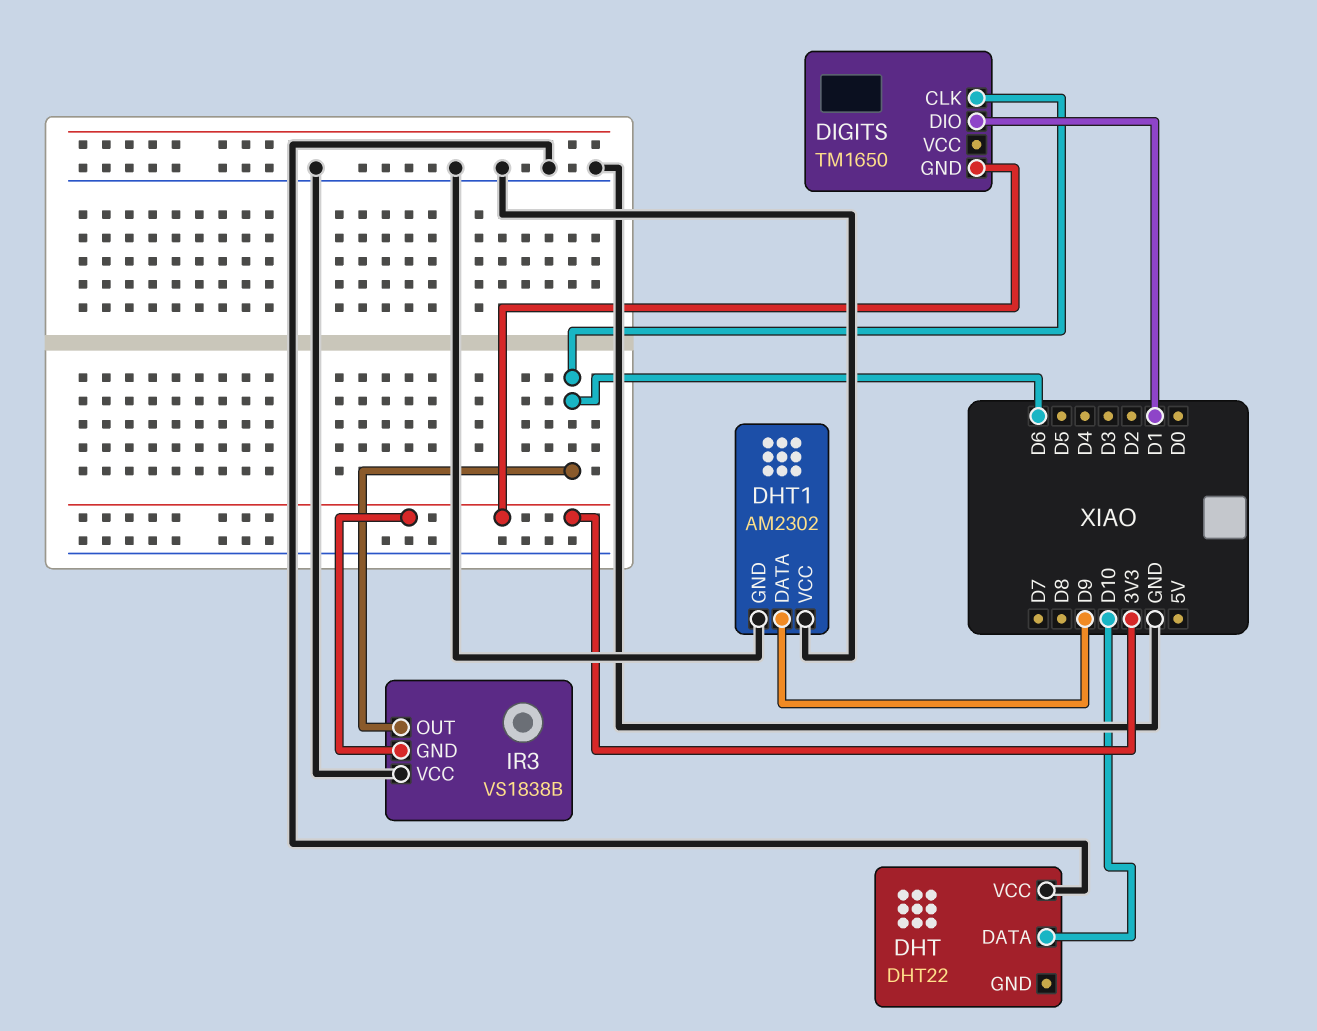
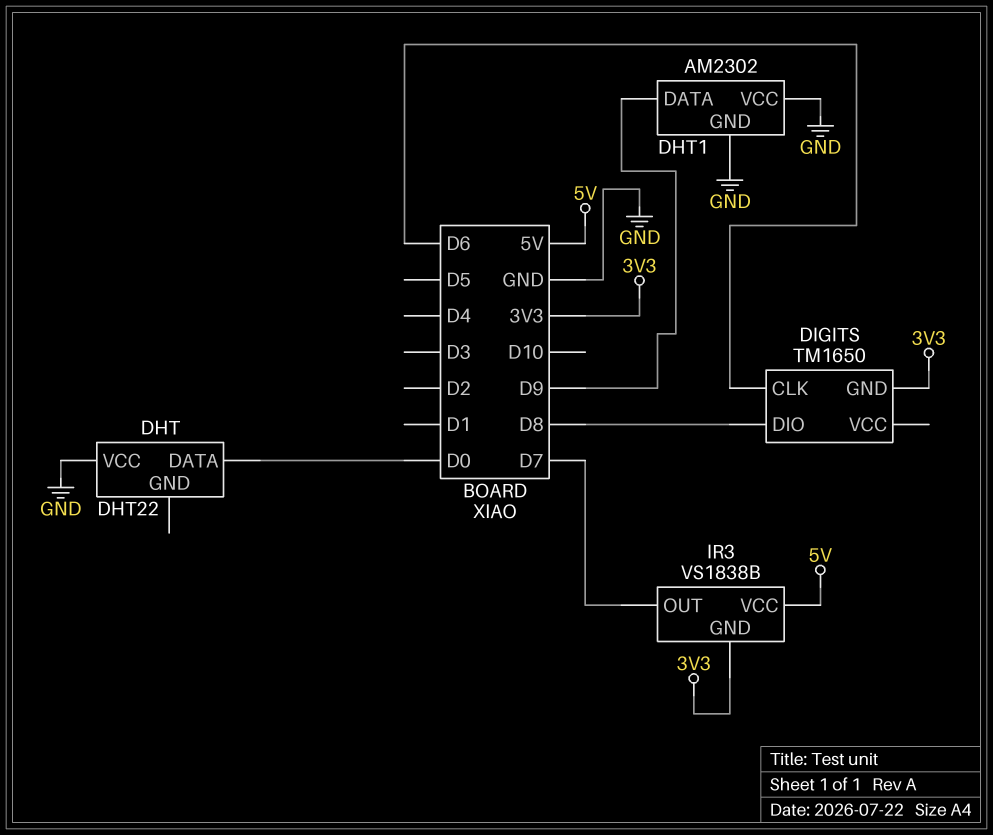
DHT pin DATA: D10 -> D0
DIGITS pin DIO: D1 -> D8
IR3 pin OUT: D6 -> D7
IR3 pin VCC: GND -> 5V

